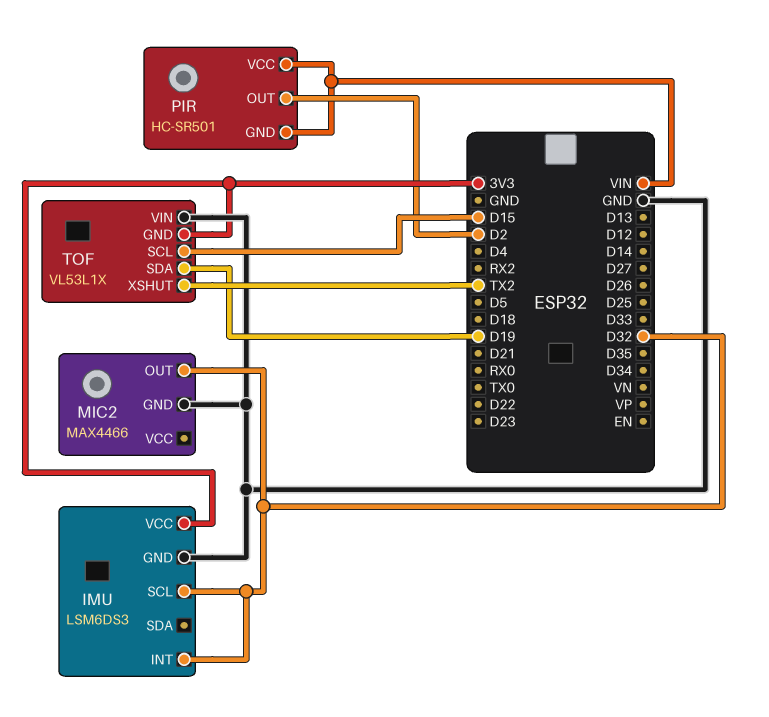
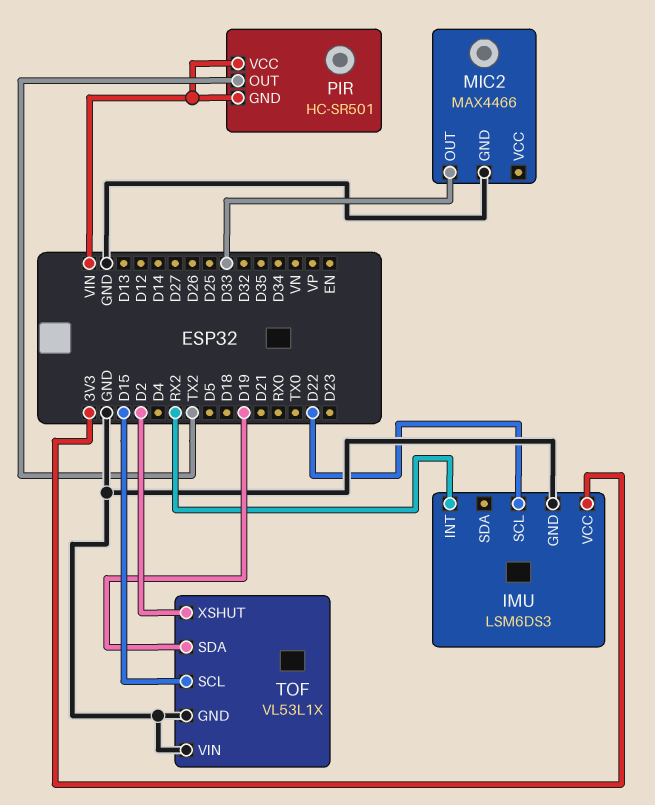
IMU pin INT: D32 -> RX2
IMU pin SCL: D32 -> D22
MIC2 pin OUT: D32 -> D33
PIR pin OUT: D2 -> TX2
TOF pin GND: 3V3 -> GND
TOF pin XSHUT: TX2 -> D2

